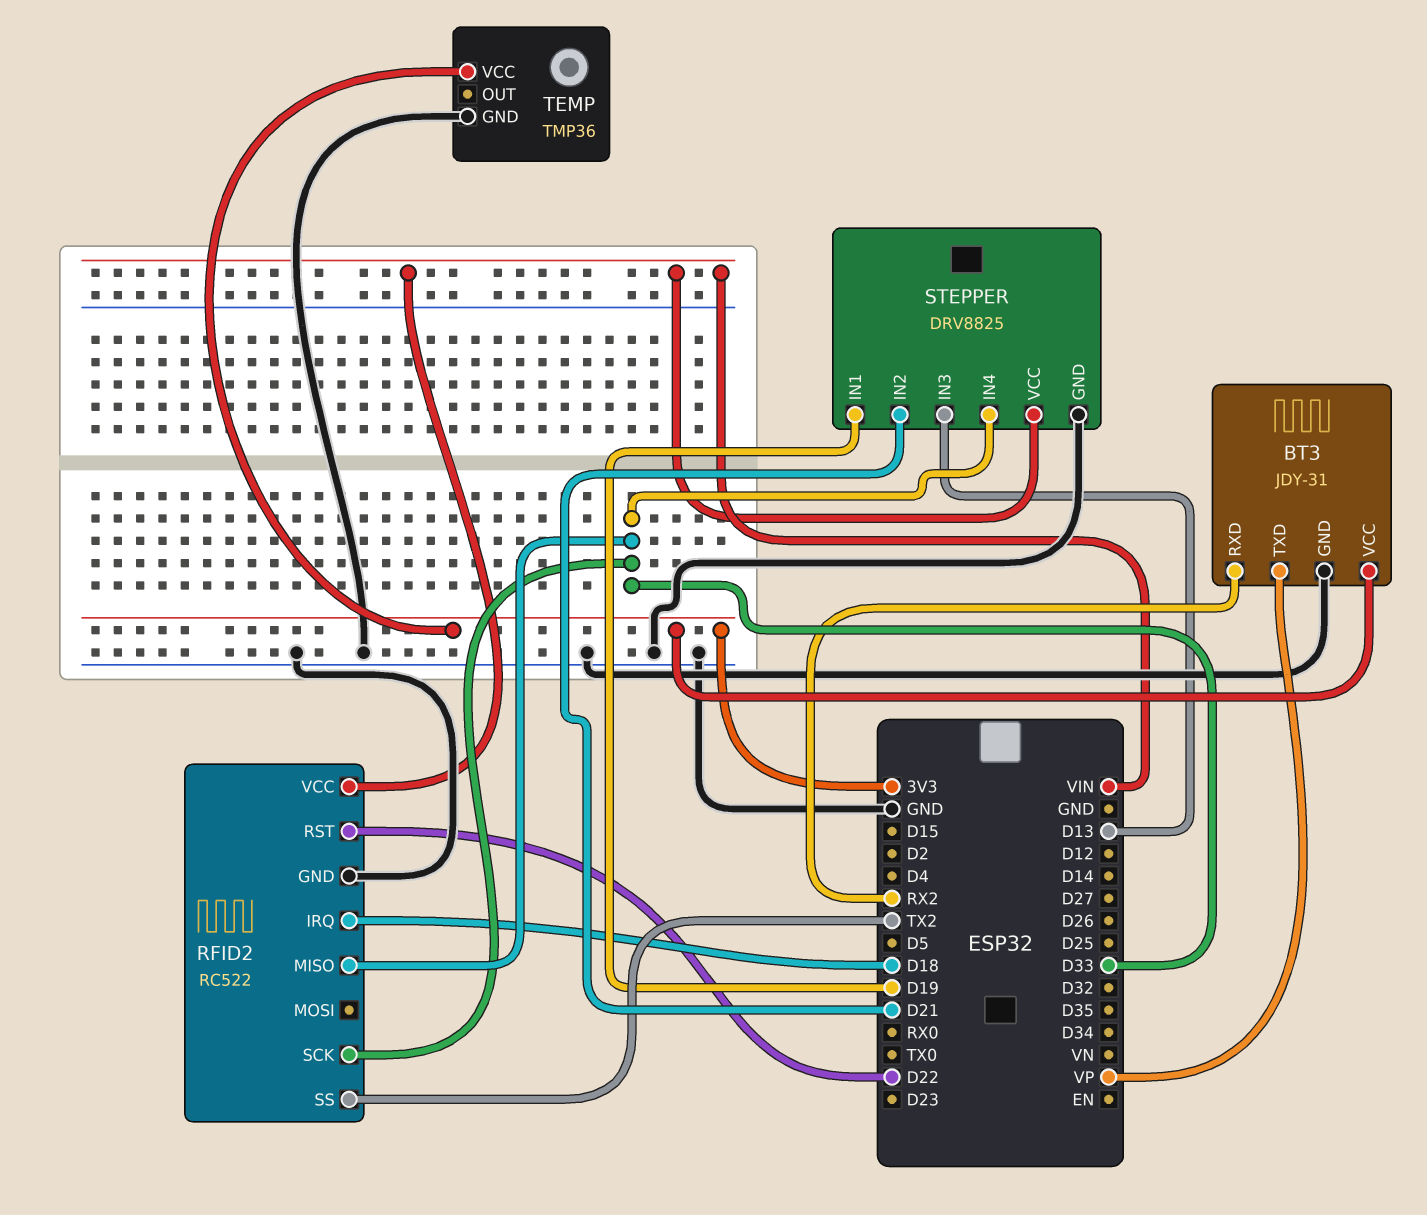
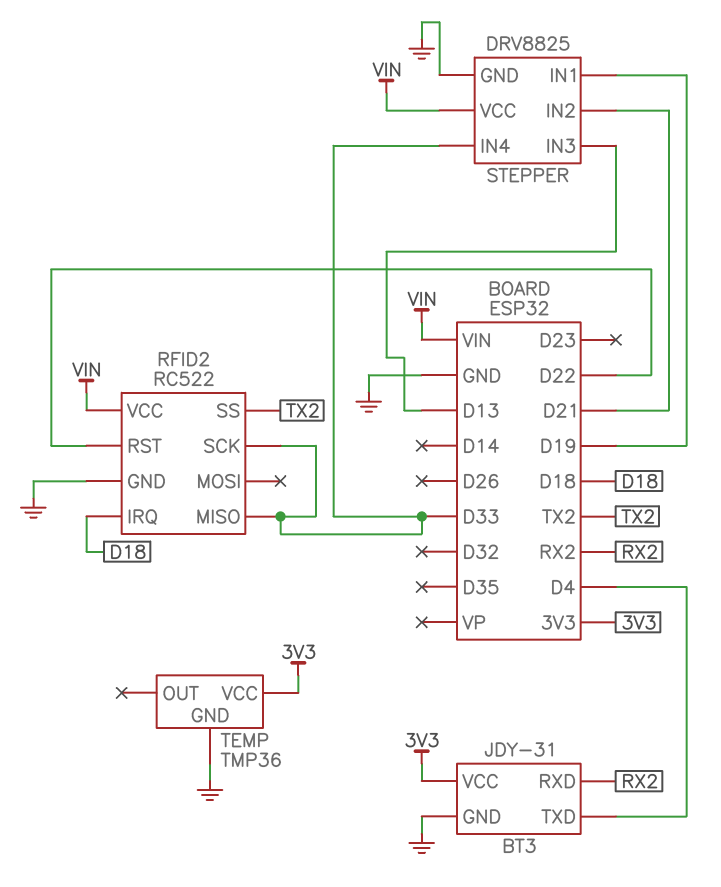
BT3 pin TXD: VP -> D4

